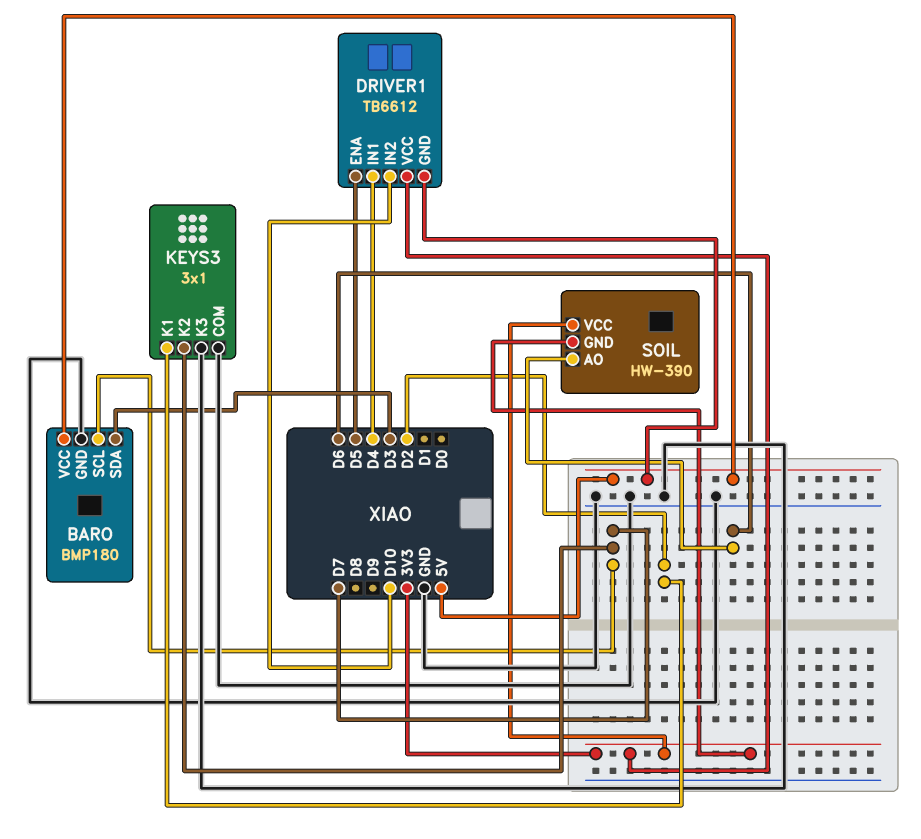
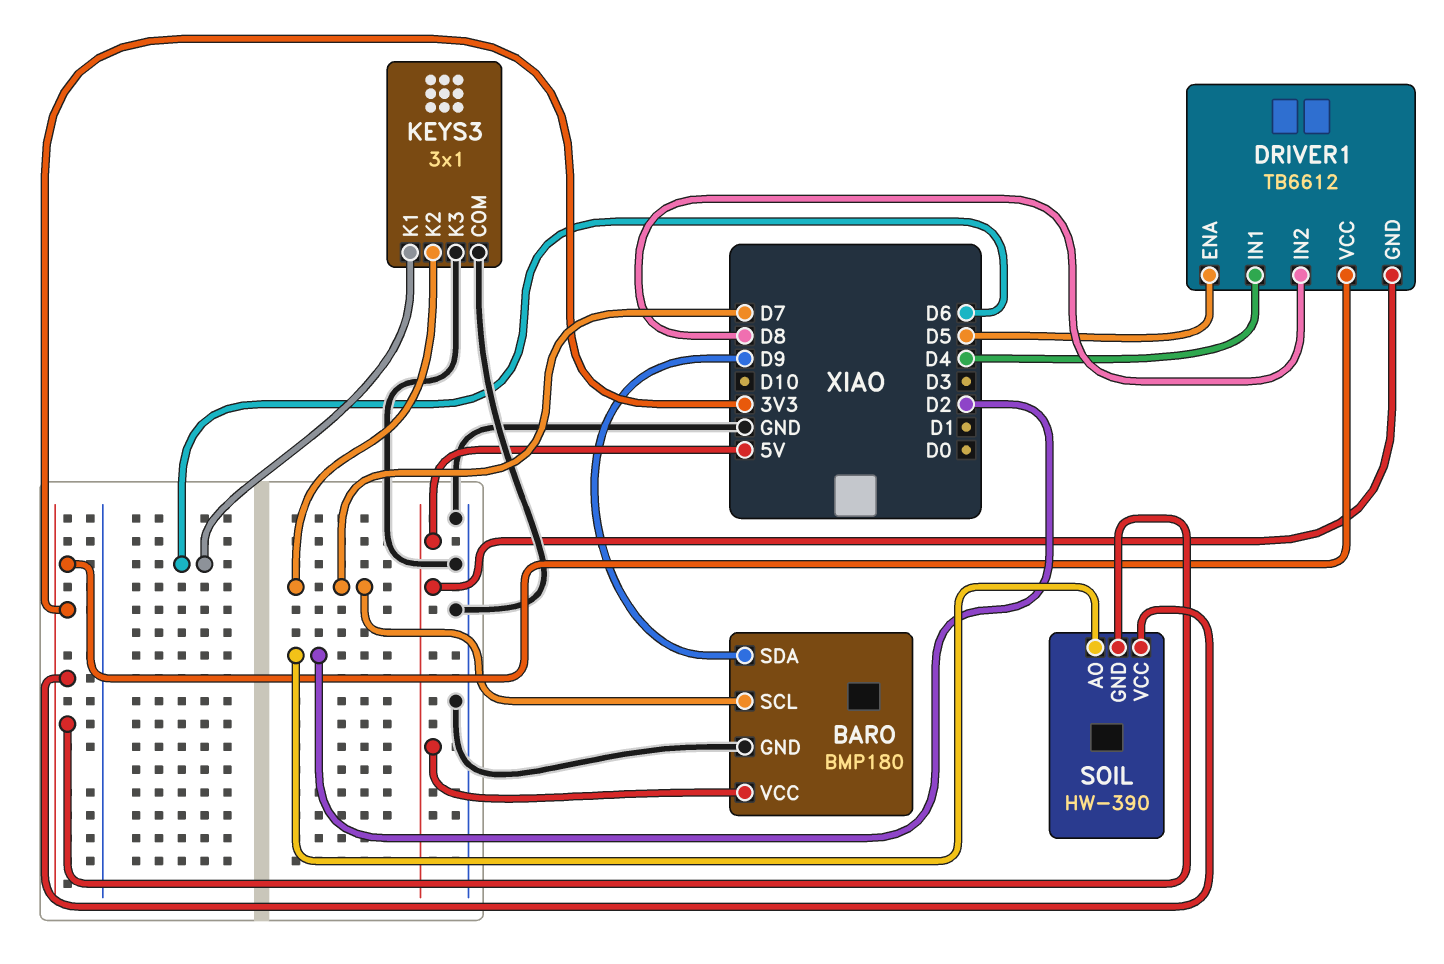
BARO pin SDA: D3 -> D9
DRIVER1 pin IN2: D10 -> D8
KEYS3 pin K1: D2 -> D6
SOIL pin AO: D6 -> D2

